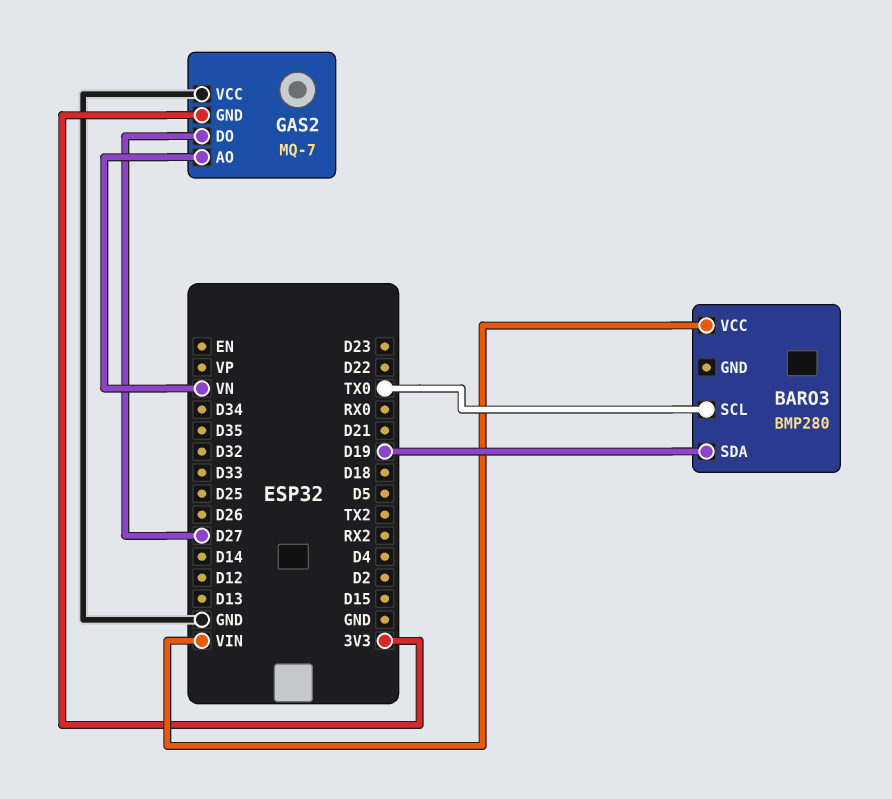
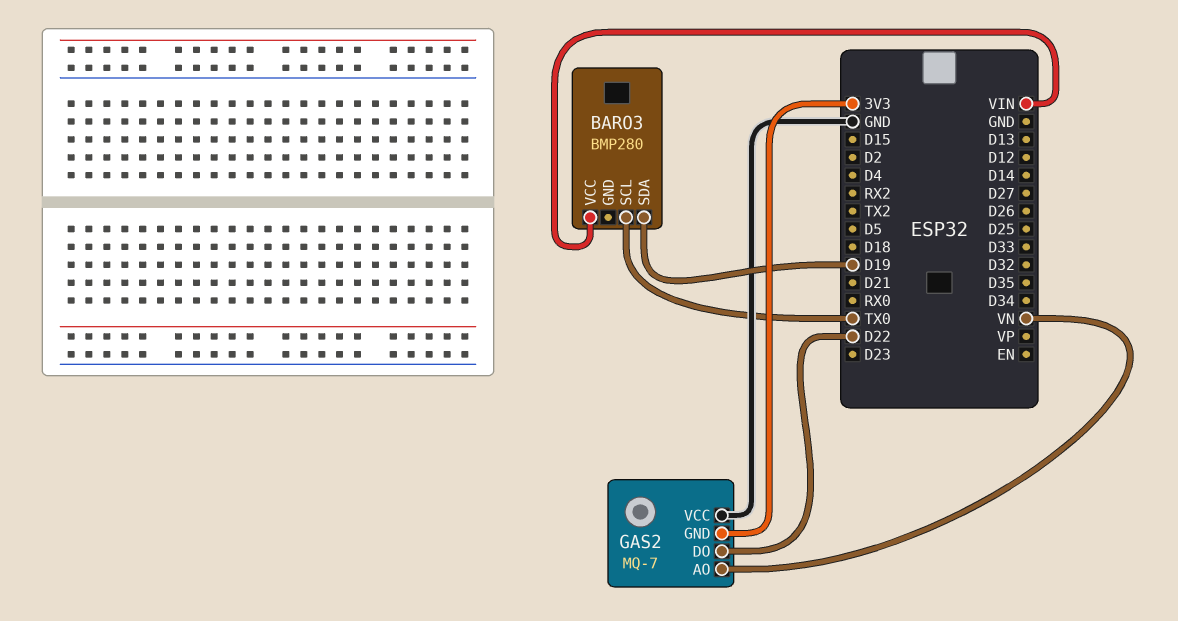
GAS2 pin DO: D27 -> D22

